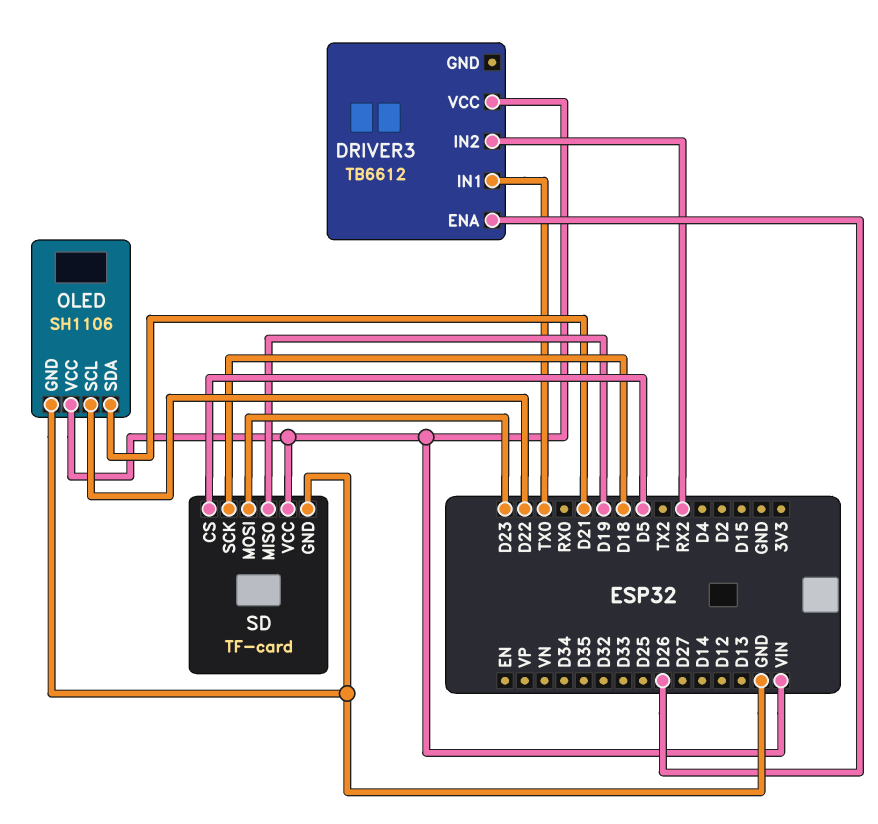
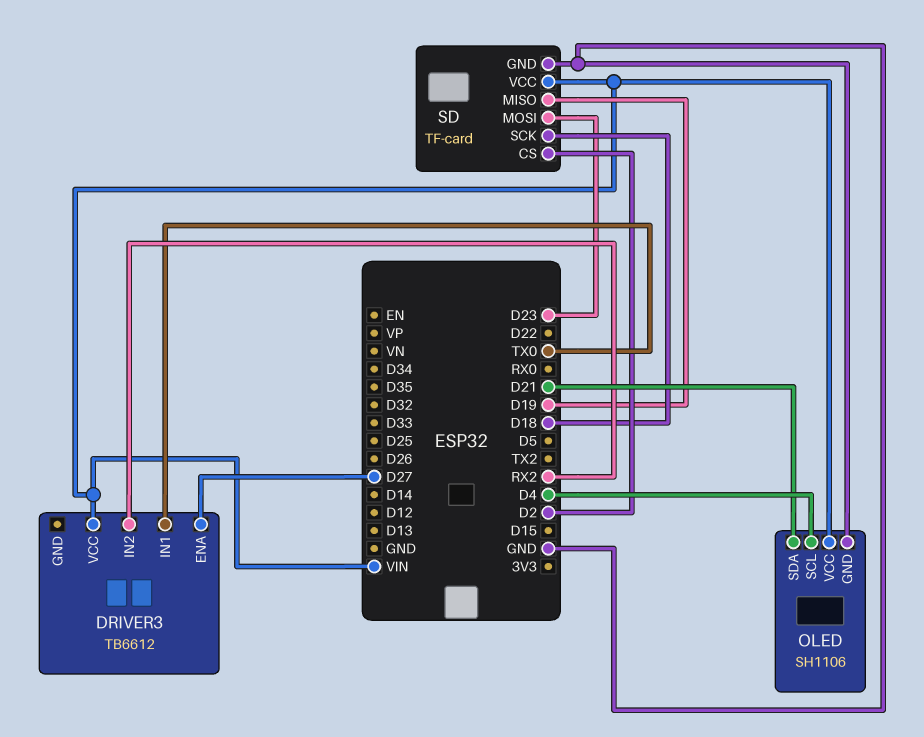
DRIVER3 pin ENA: D26 -> D27
OLED pin SCL: D22 -> D4
SD pin CS: D5 -> D2

